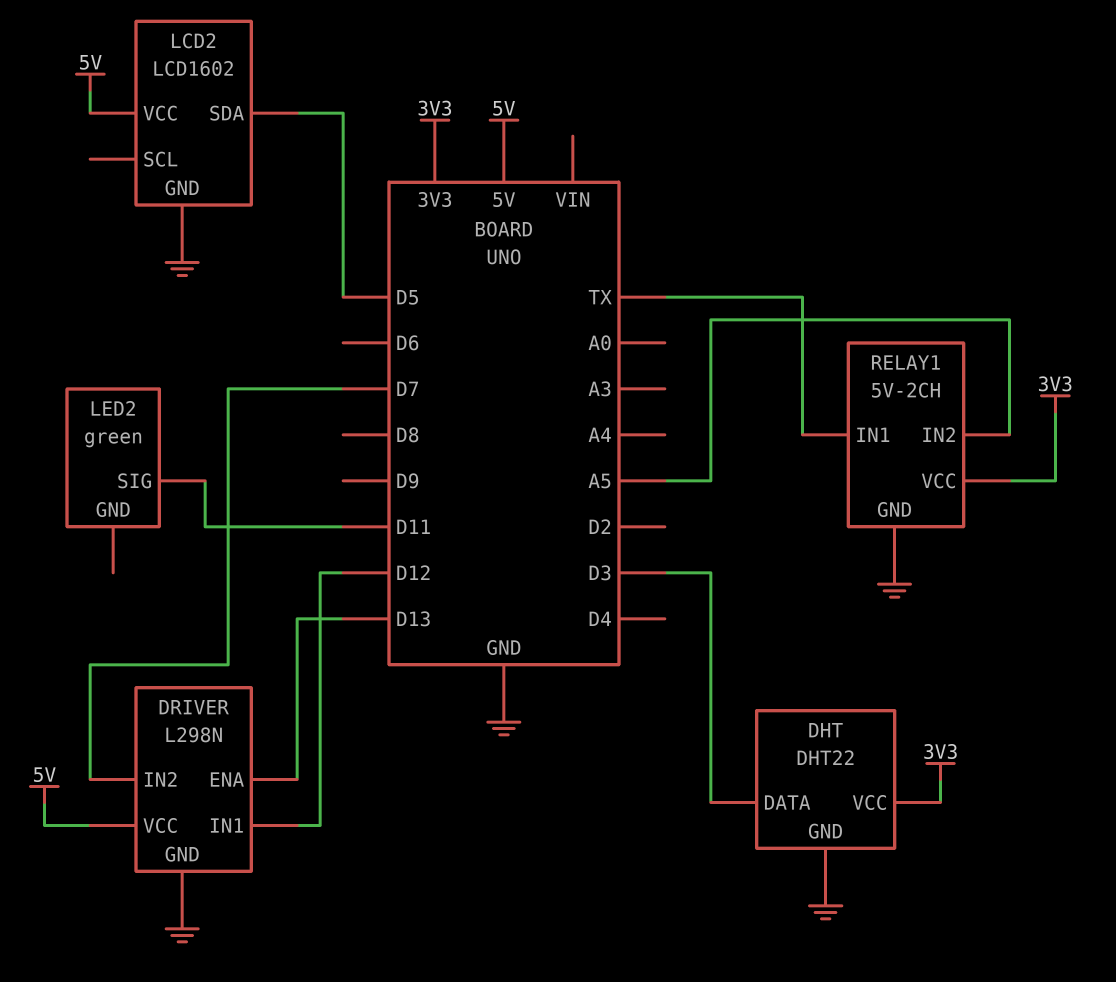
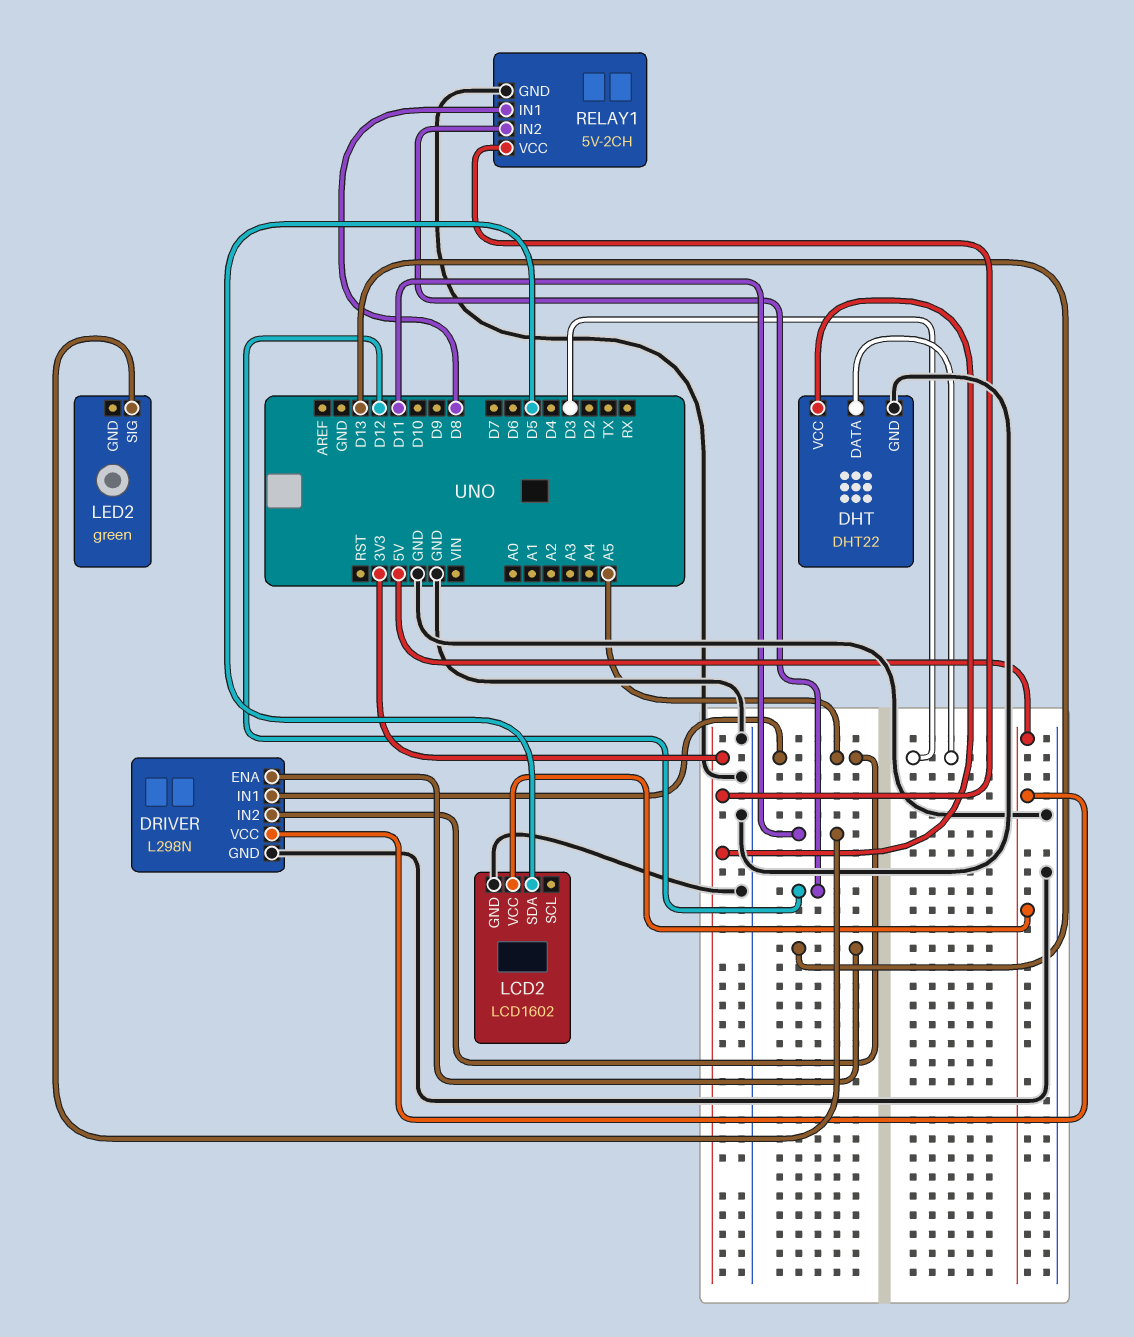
DRIVER pin IN1: D12 -> A5
DRIVER pin IN2: D7 -> A5
RELAY1 pin IN1: TX -> D8
RELAY1 pin IN2: A5 -> D12

